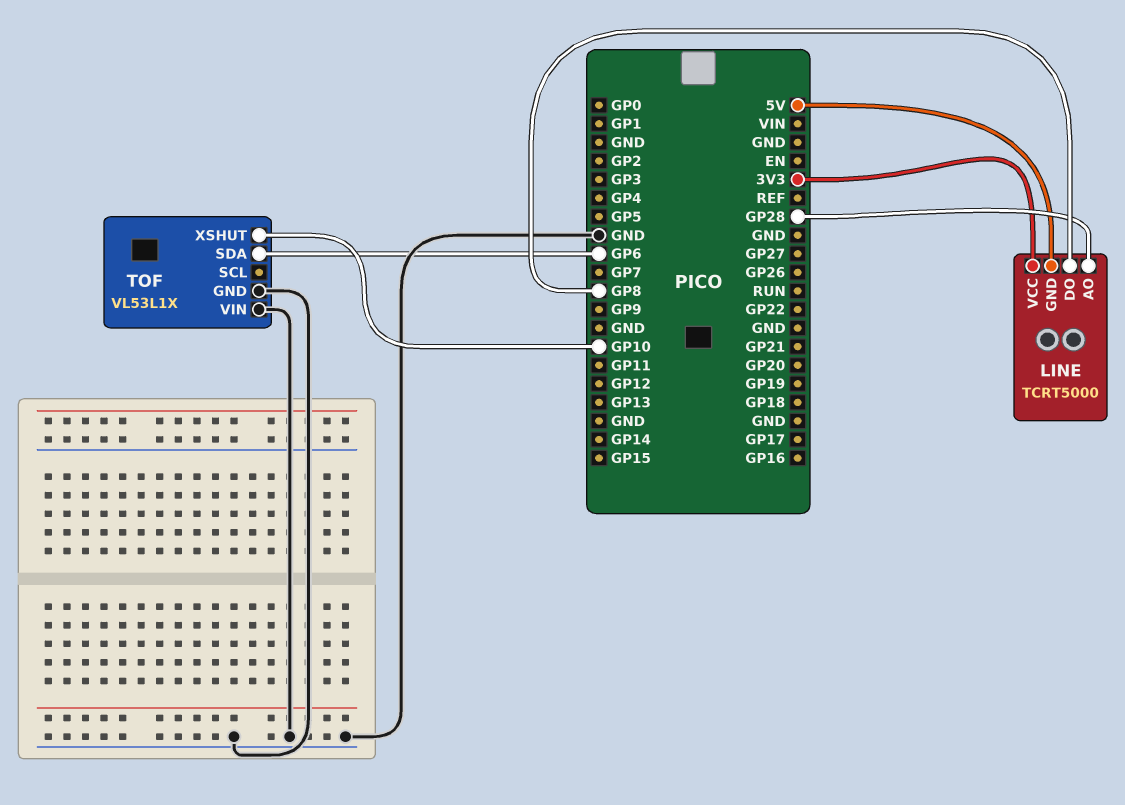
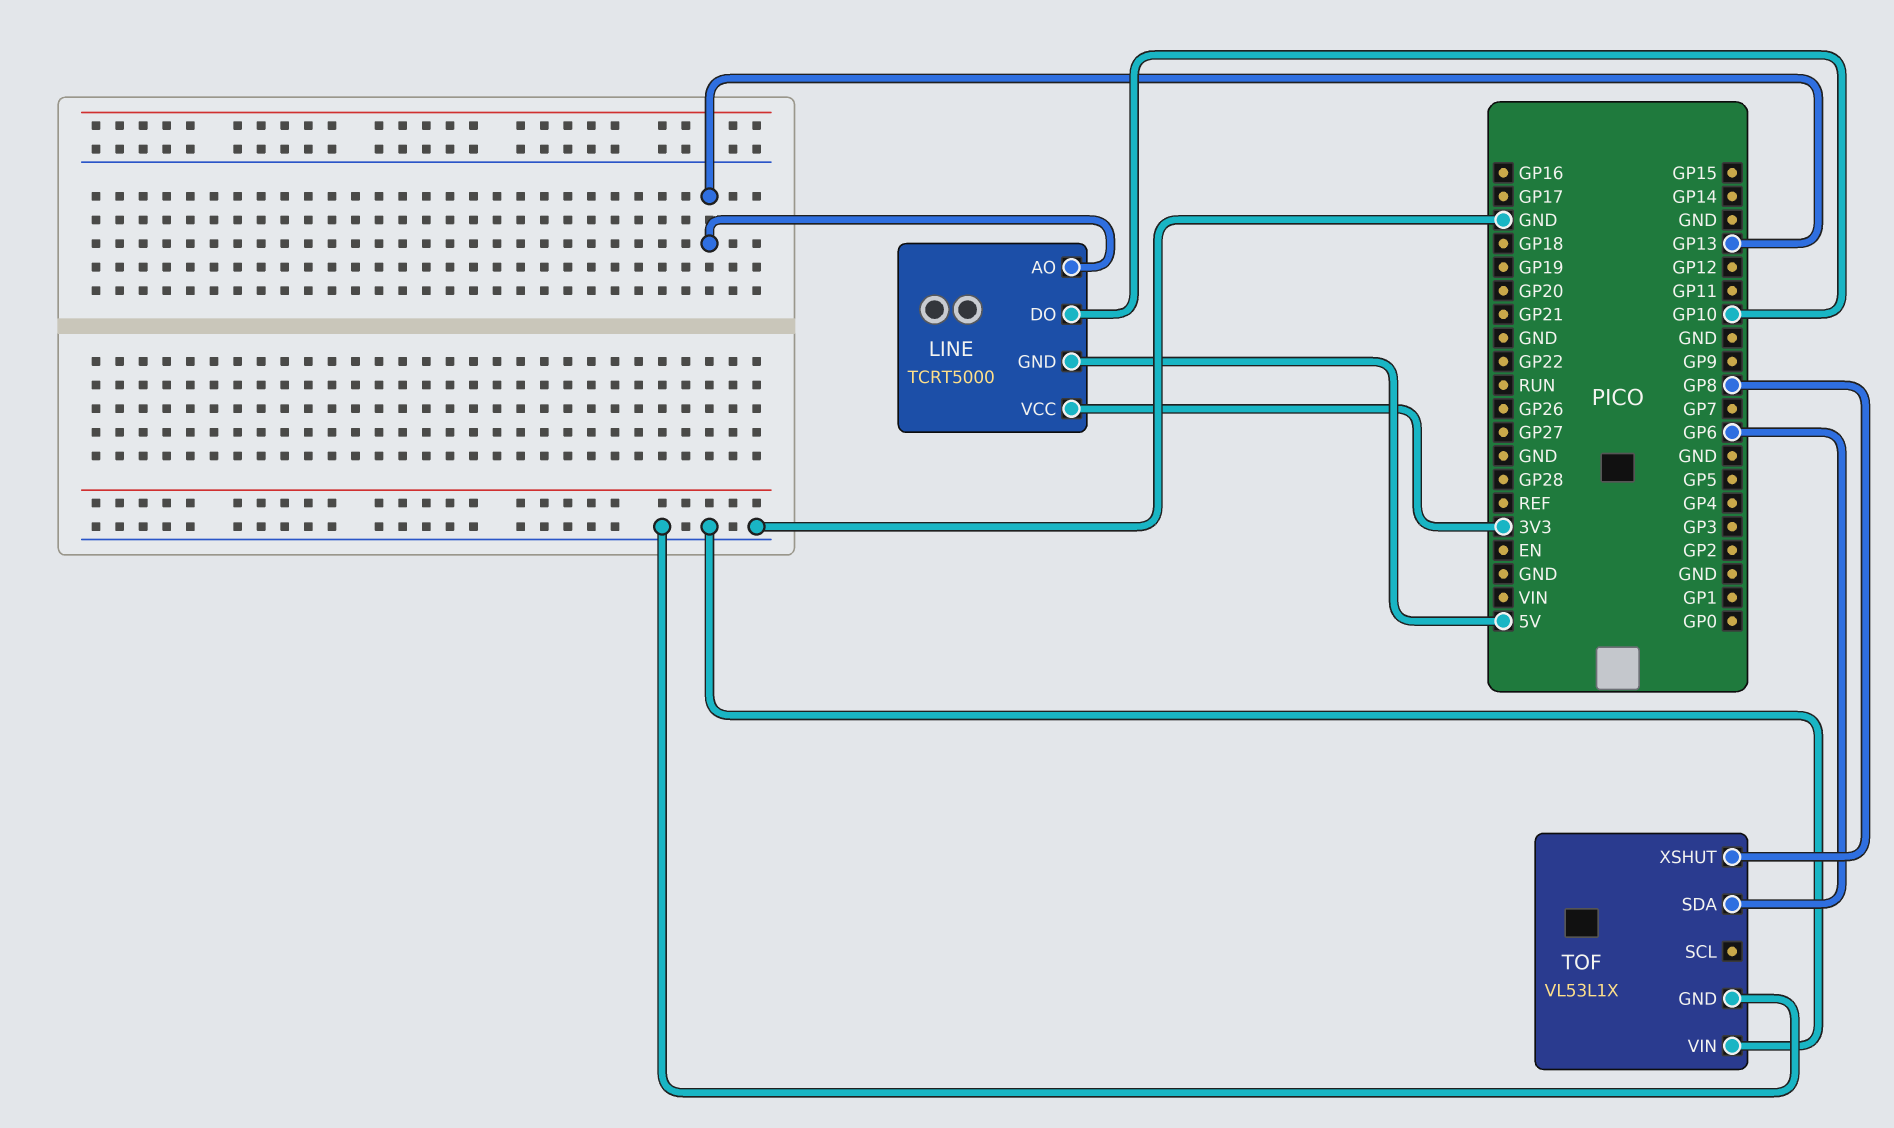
LINE pin AO: GP28 -> GP13
LINE pin DO: GP8 -> GP10
TOF pin XSHUT: GP10 -> GP8

